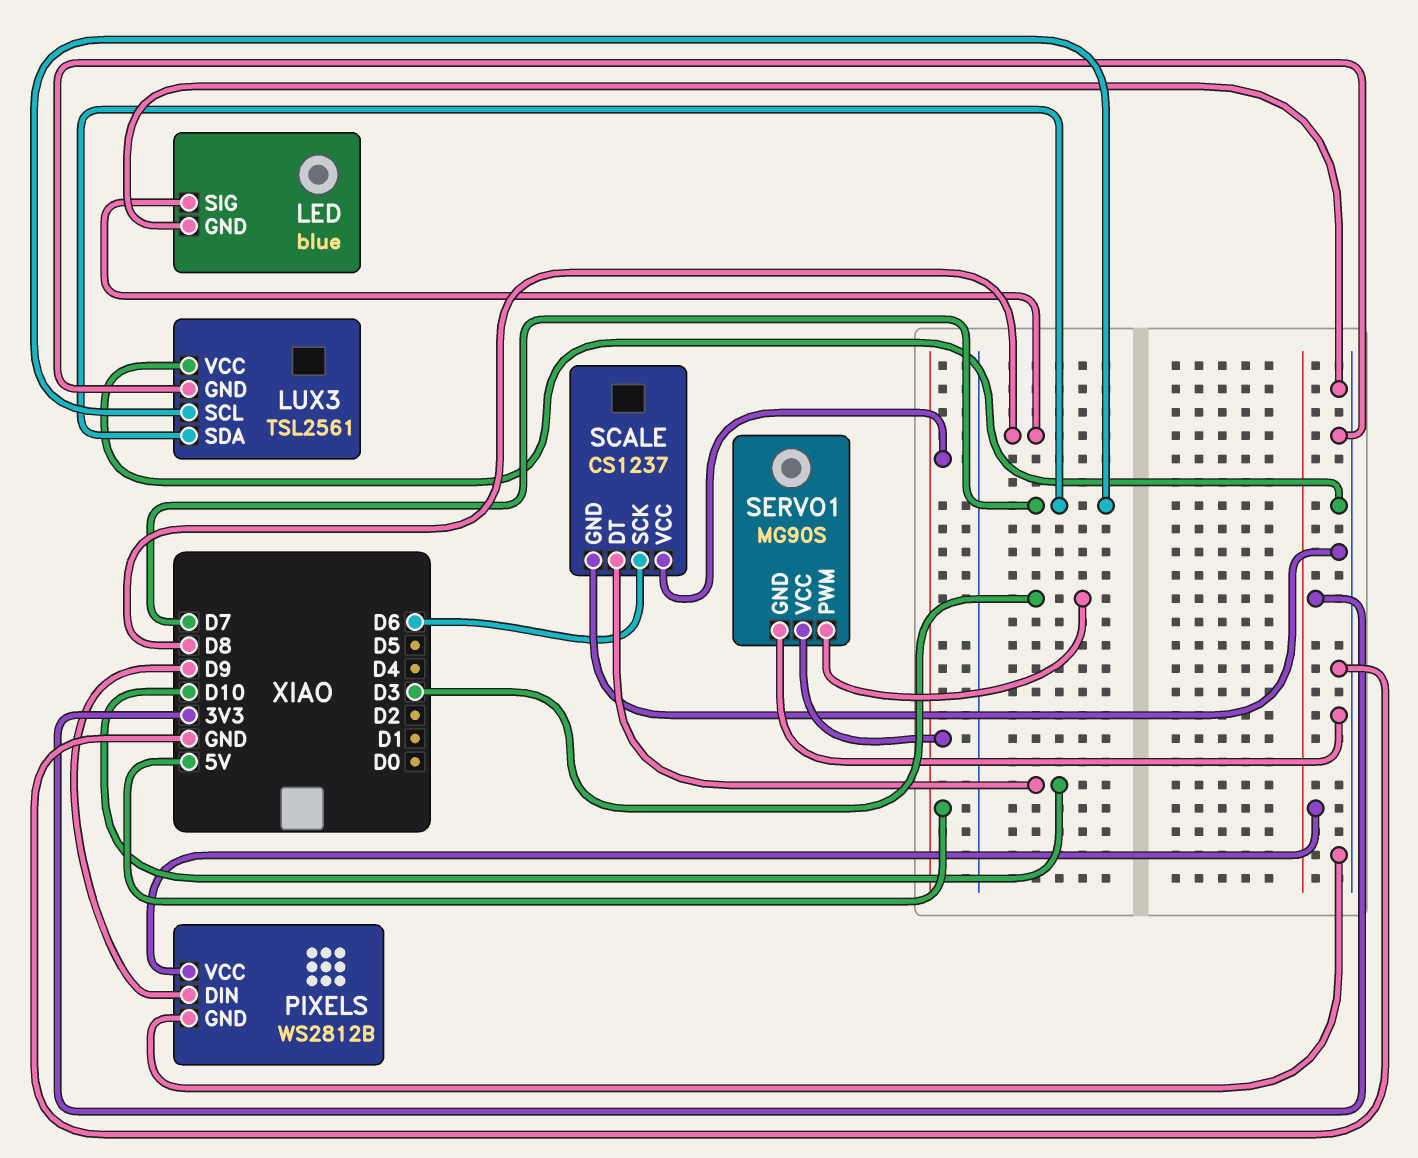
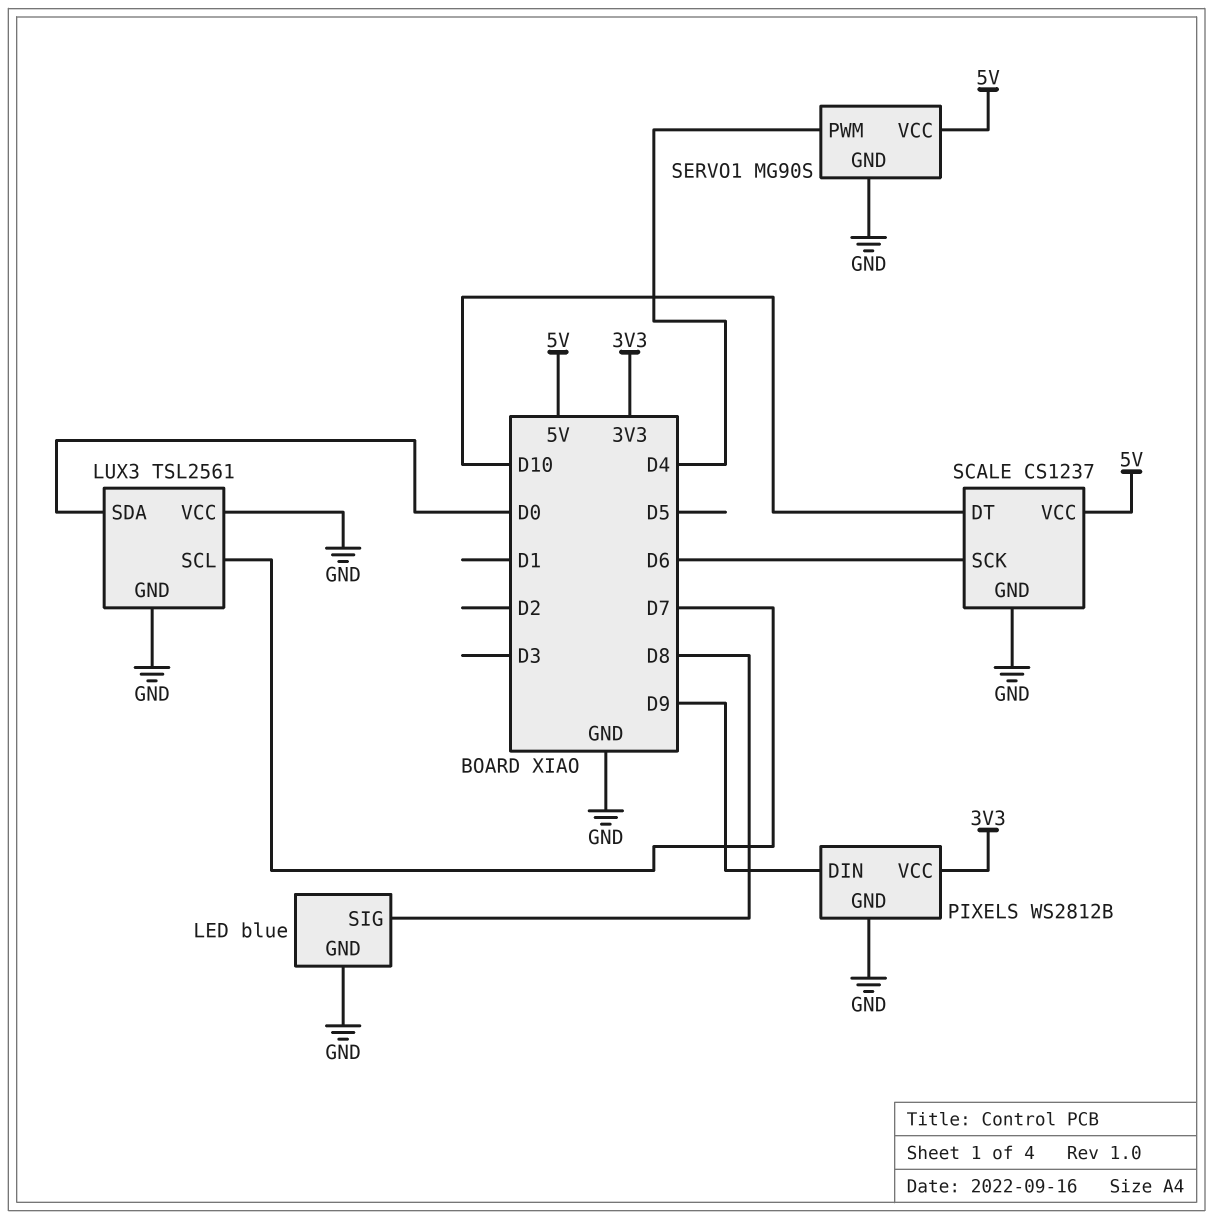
LUX3 pin SDA: D7 -> D0
SERVO1 pin PWM: D3 -> D4

